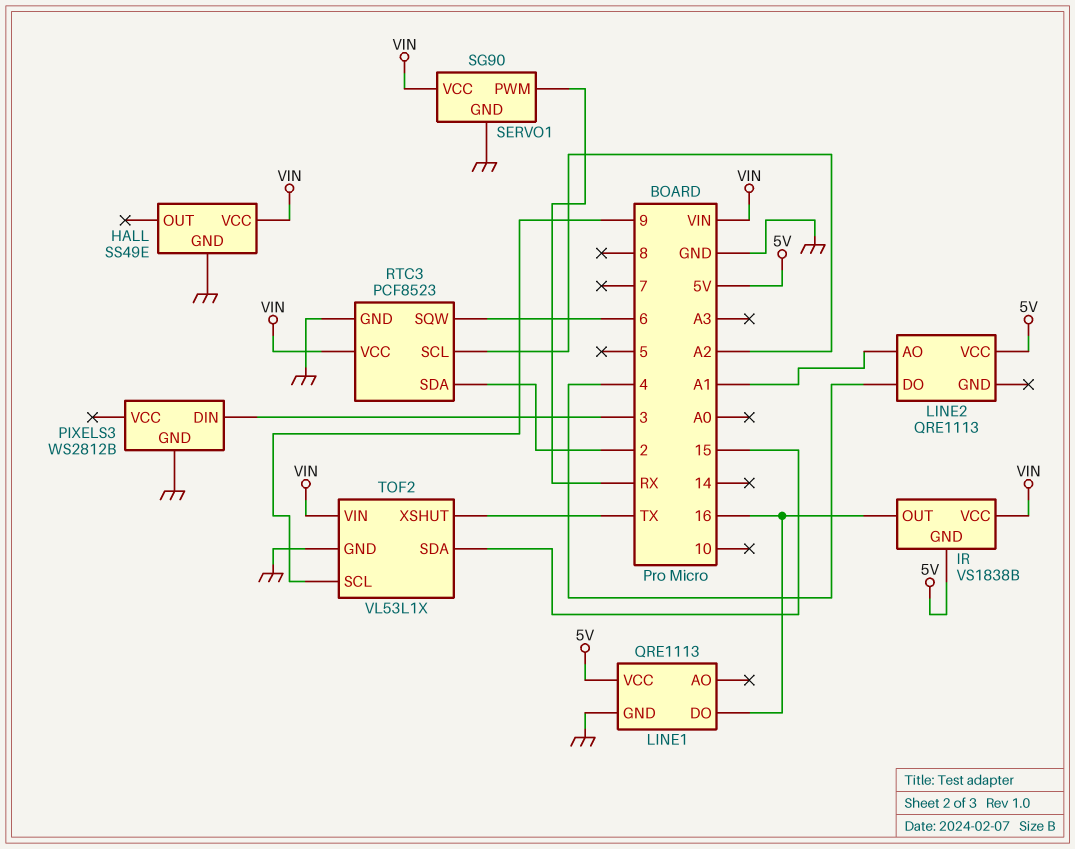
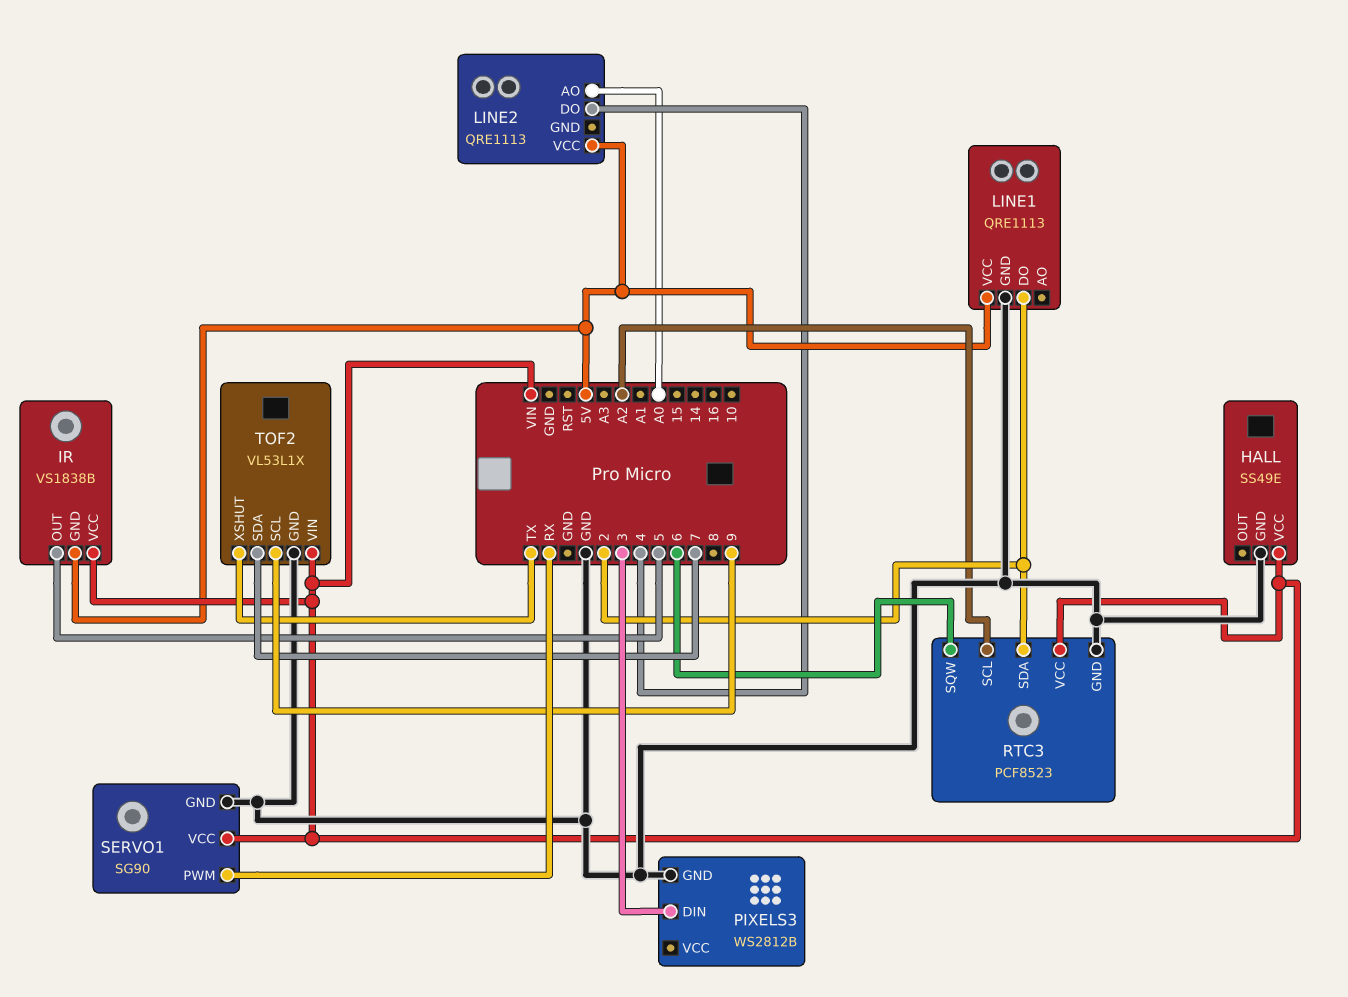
IR pin OUT: 16 -> 5
LINE1 pin DO: 16 -> 2
LINE2 pin AO: A1 -> A0
TOF2 pin SDA: 15 -> 7

